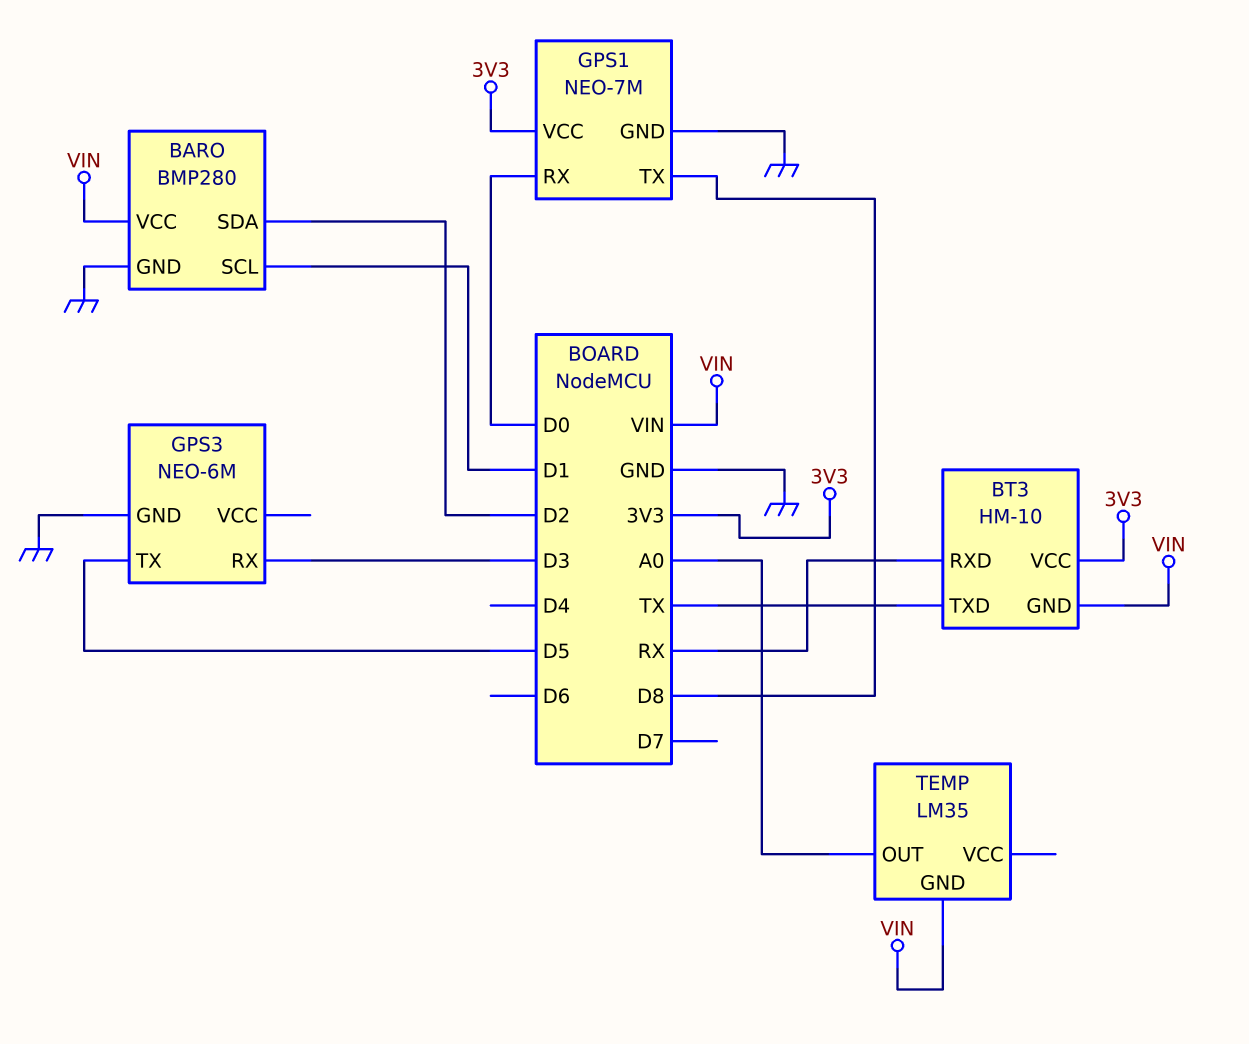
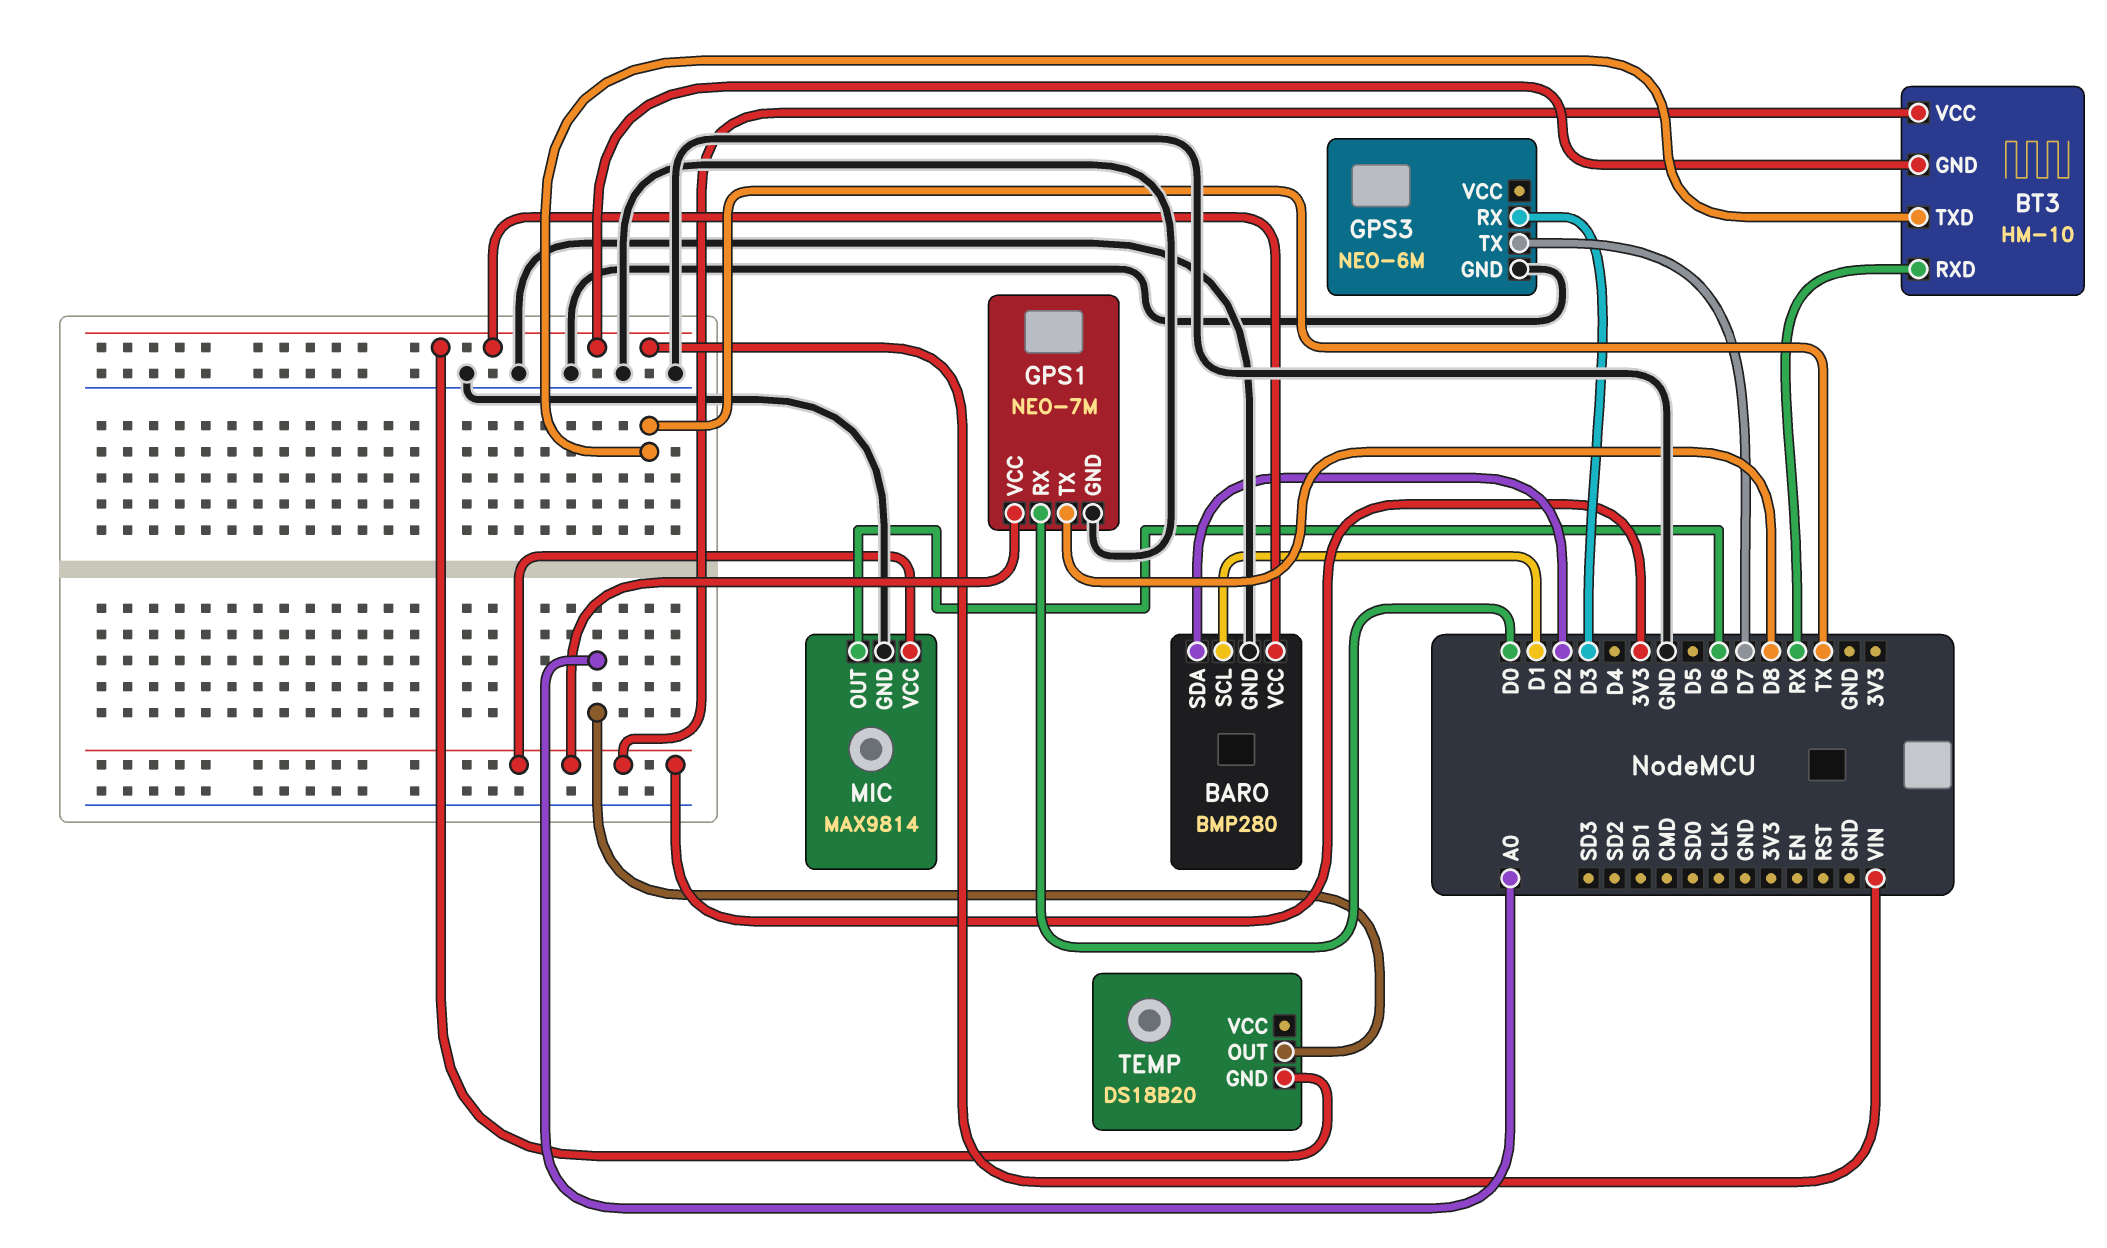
GPS3 pin TX: D5 -> D7
MIC: none -> MAX9814
MIC pin GND: none -> GND
MIC pin OUT: none -> D6
MIC pin VCC: none -> 3V3
TEMP: LM35 -> DS18B20

